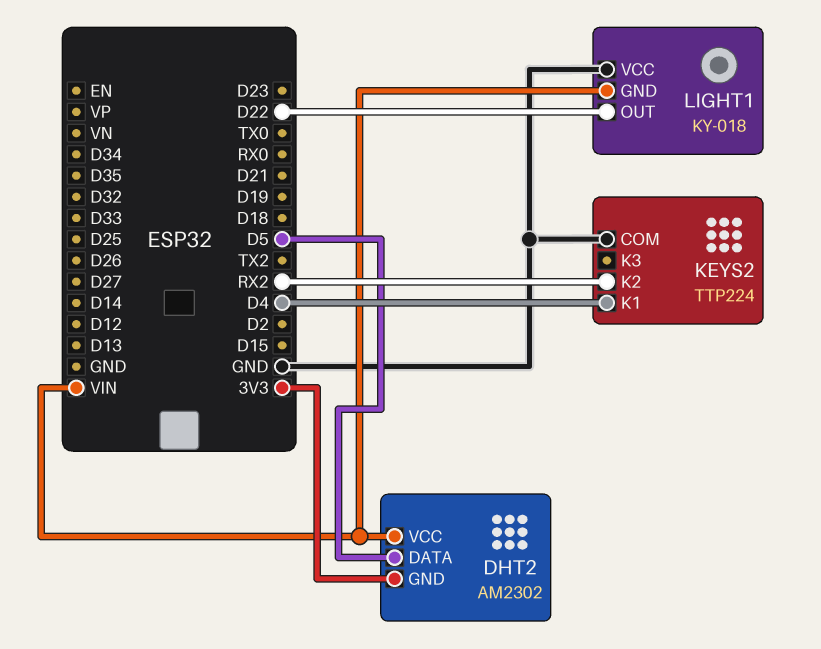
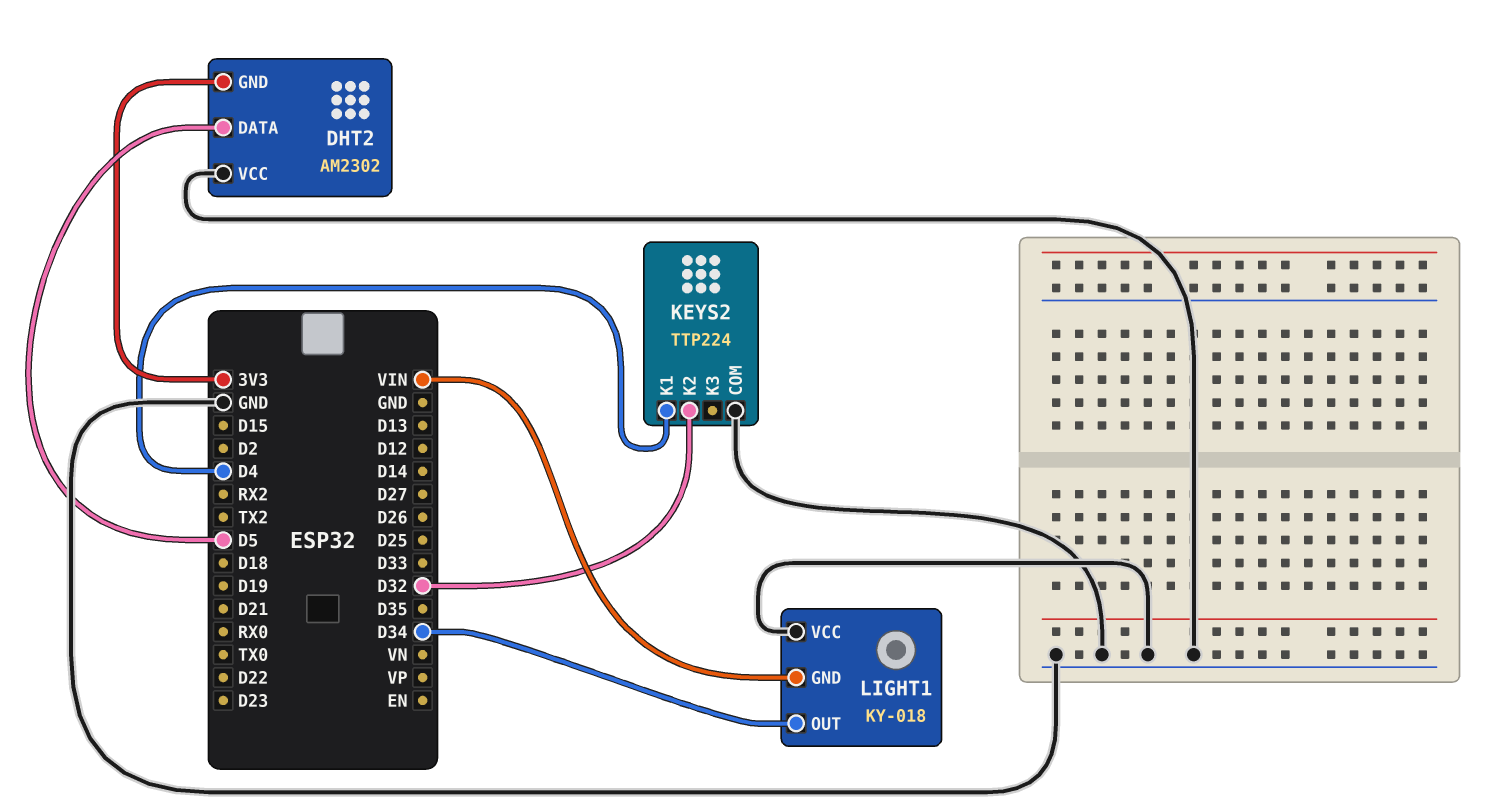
DHT2 pin VCC: VIN -> GND
KEYS2 pin K2: RX2 -> D32
LIGHT1 pin OUT: D22 -> D34

